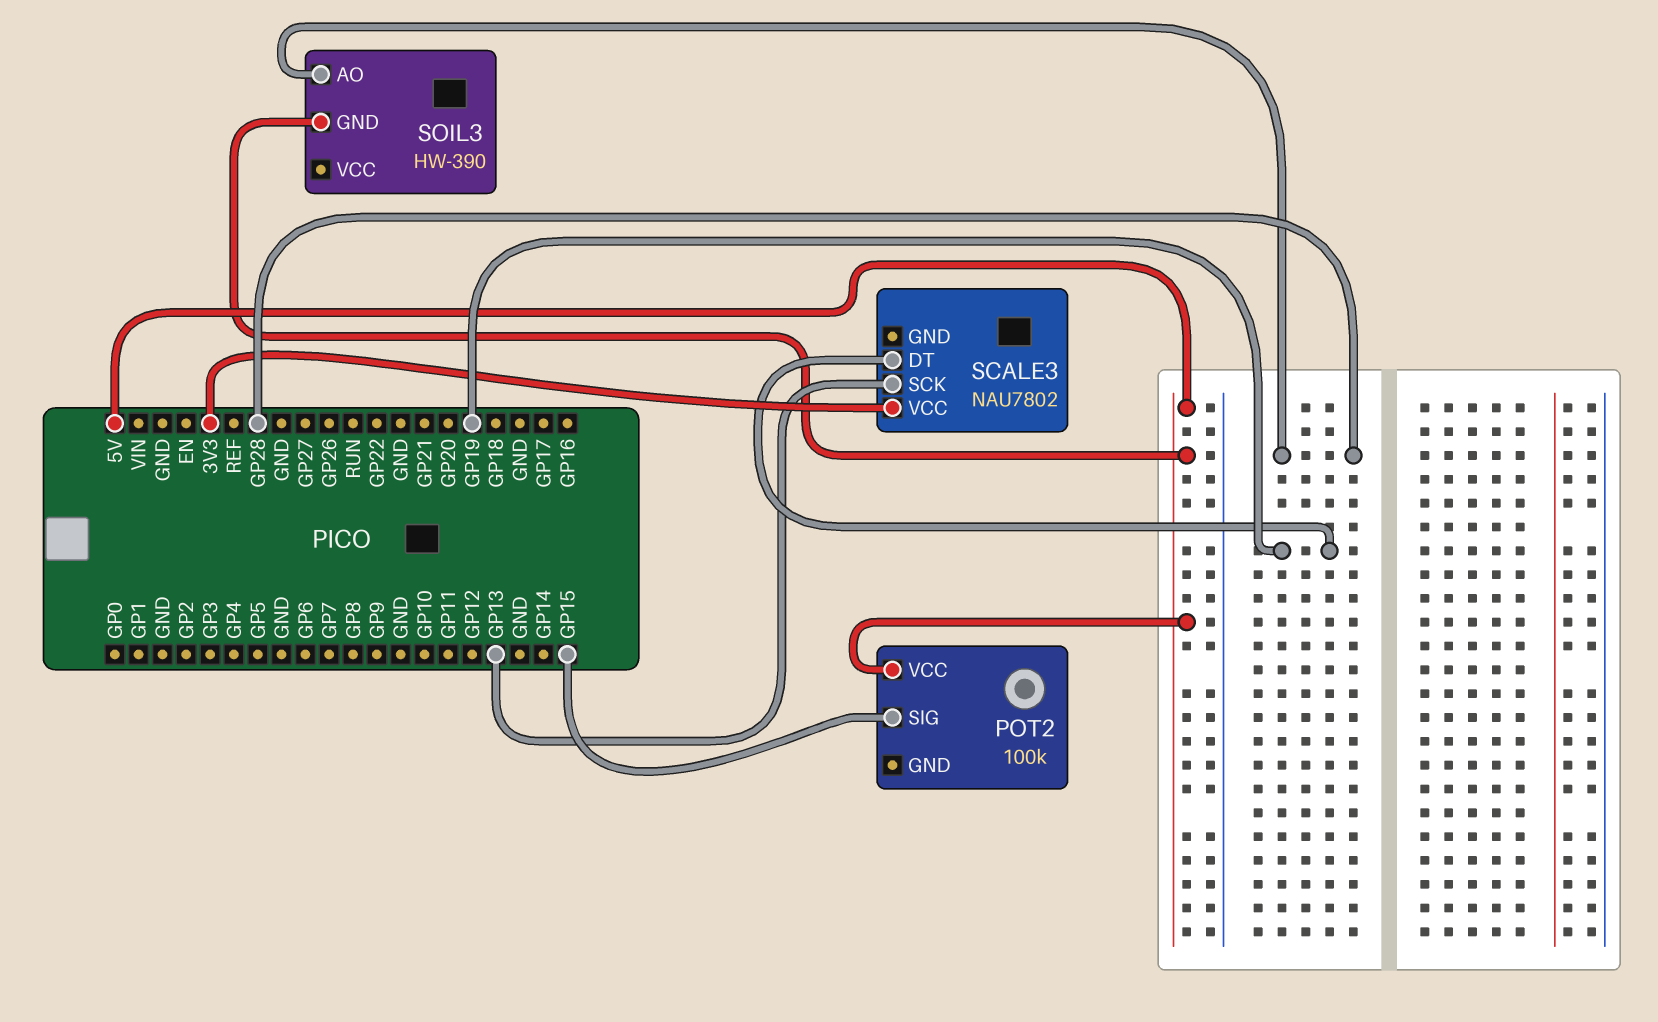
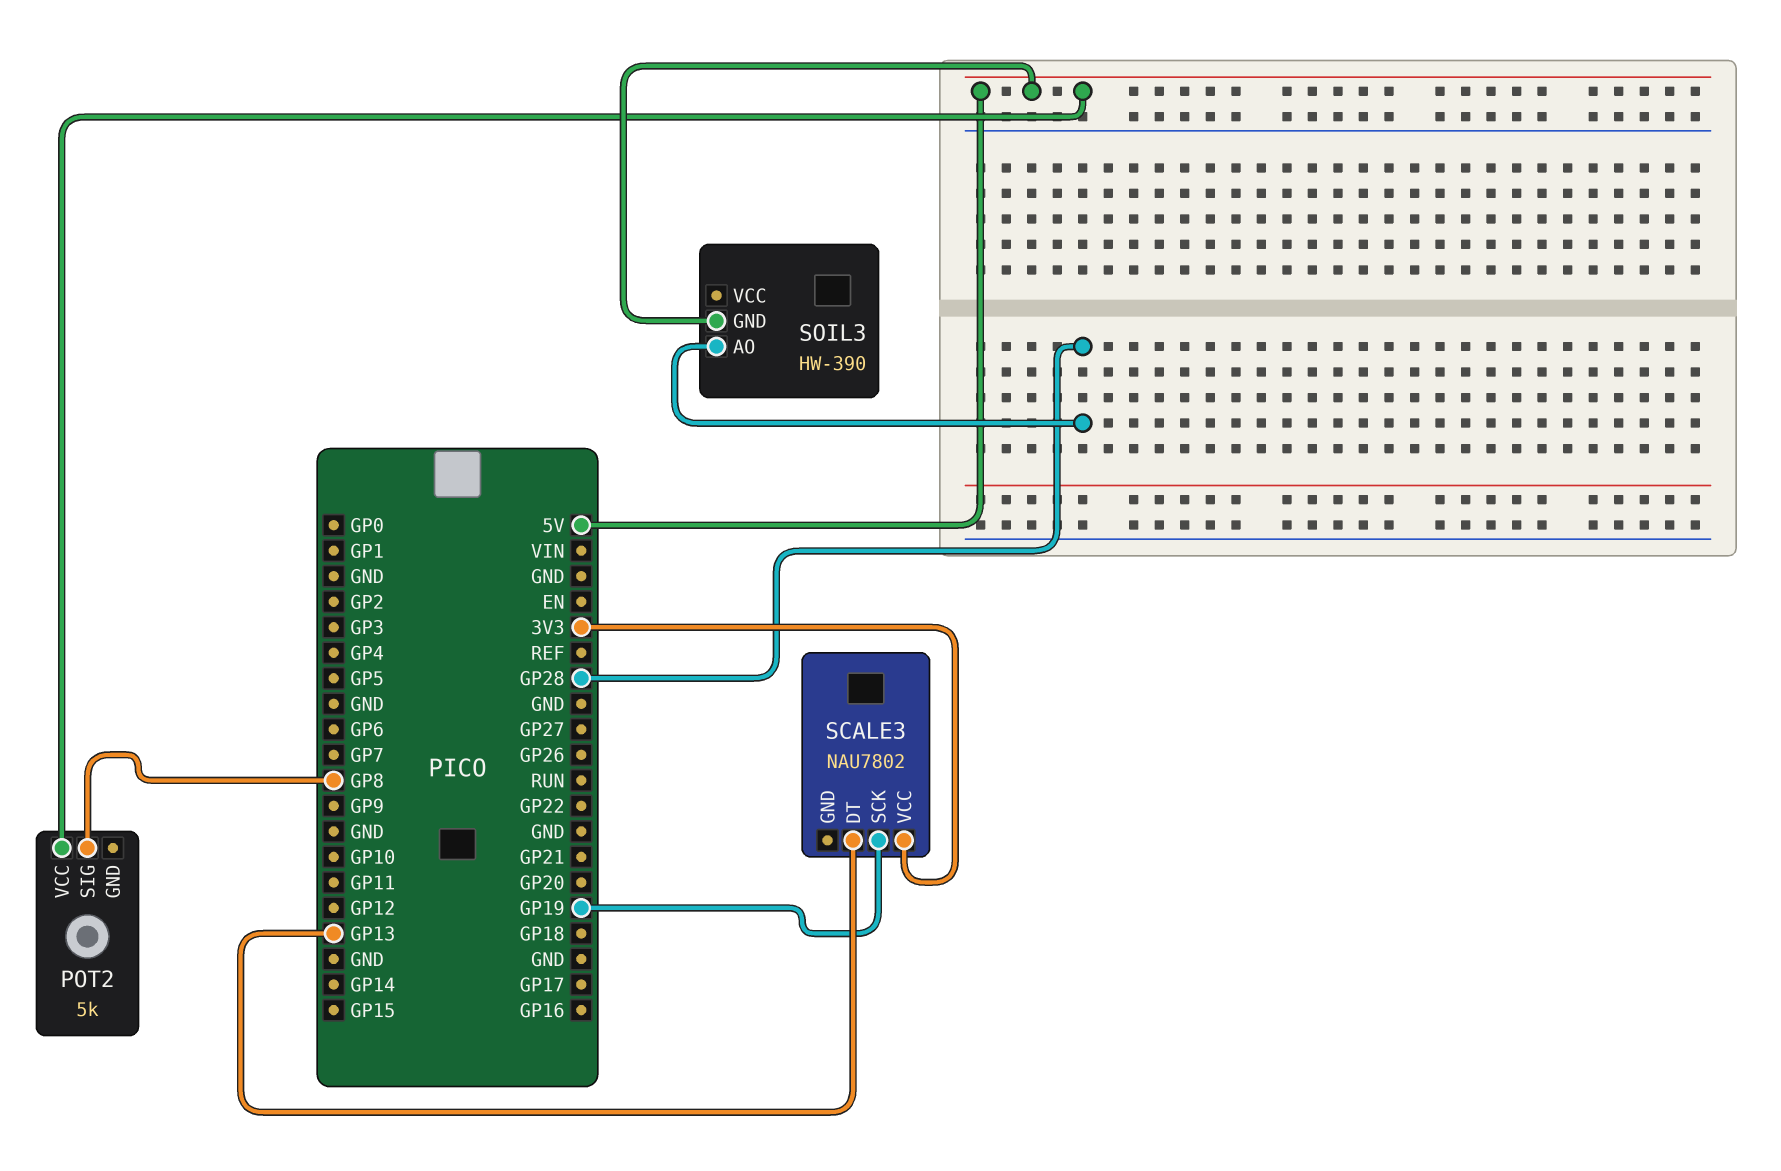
POT2: 100k -> 5k
POT2 pin SIG: GP15 -> GP8
SCALE3 pin DT: GP19 -> GP13
SCALE3 pin SCK: GP13 -> GP19

